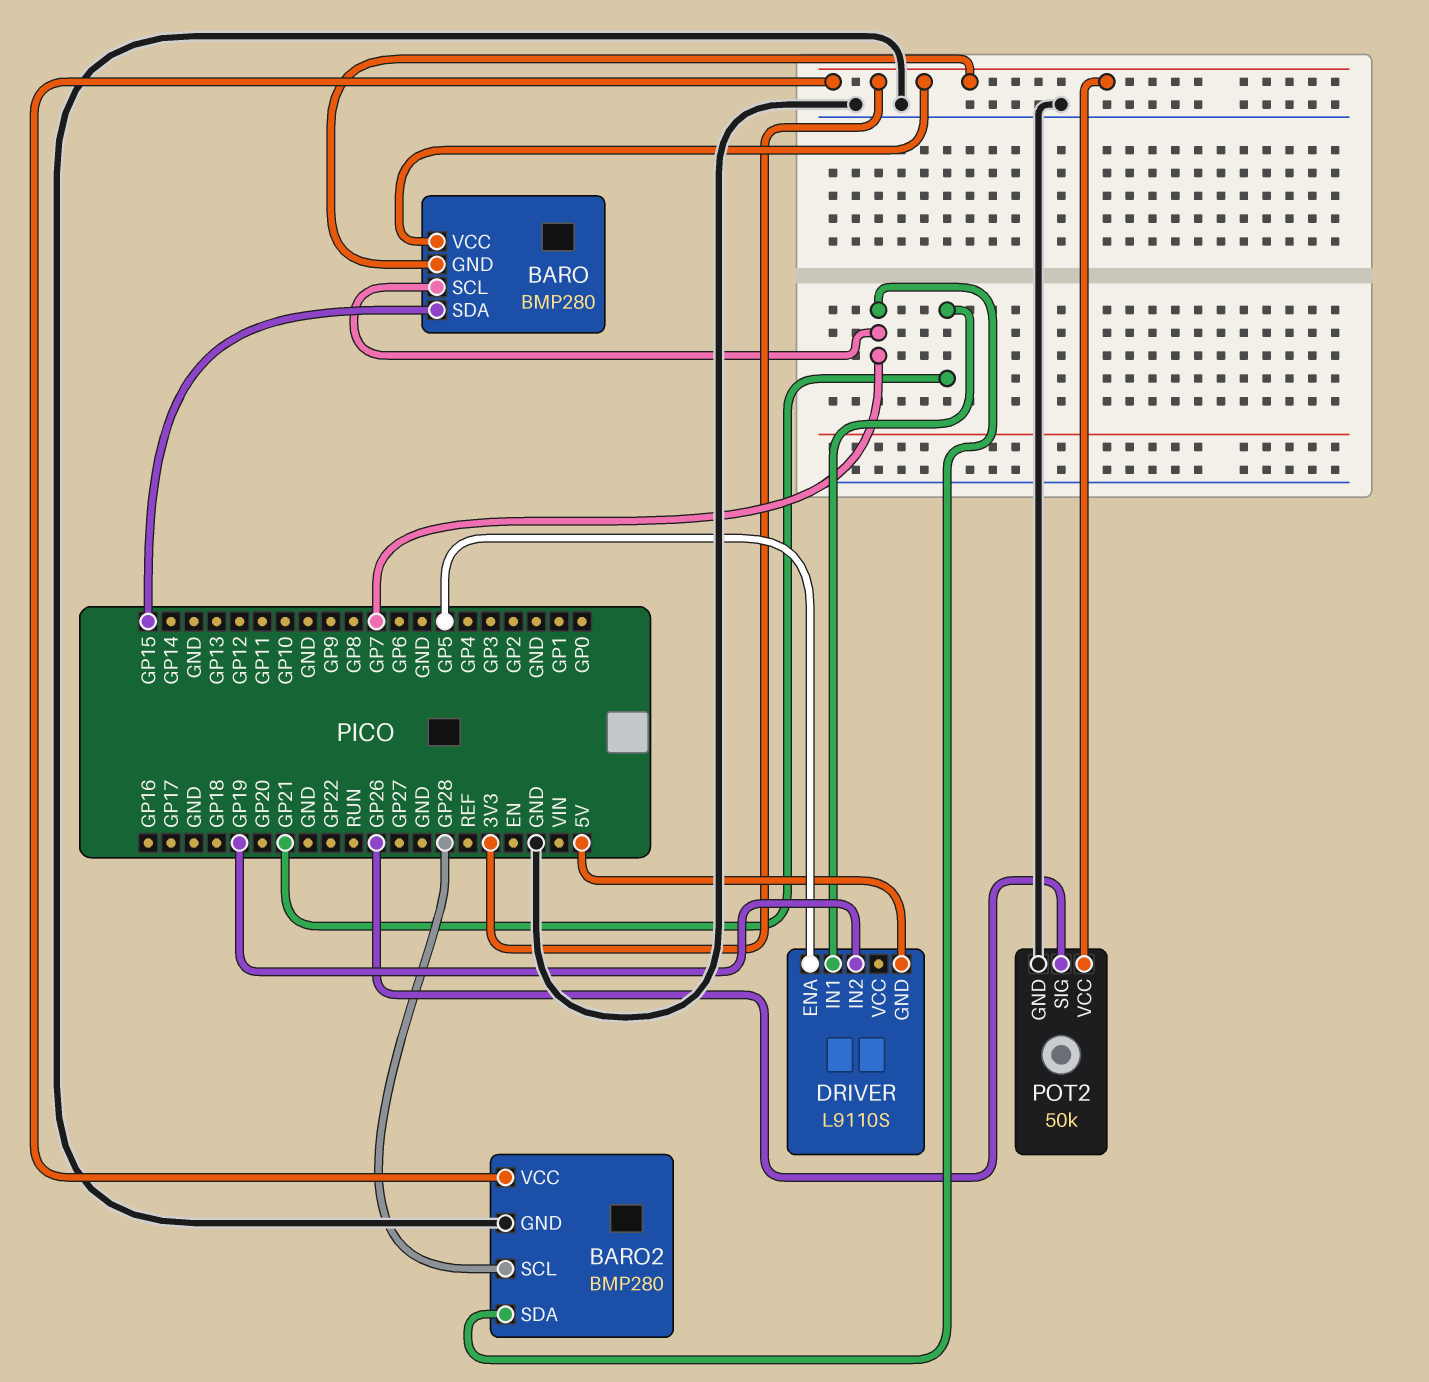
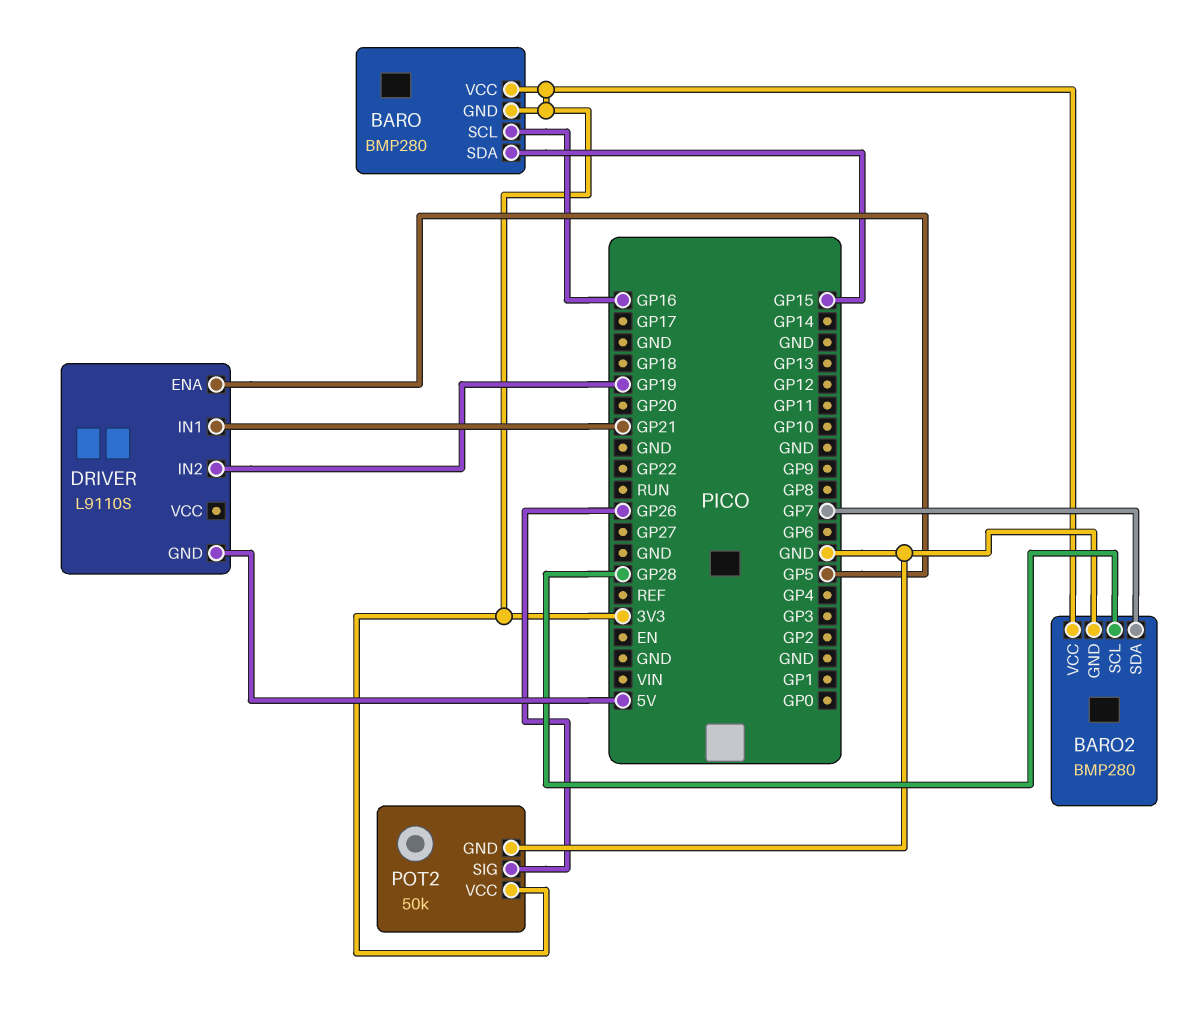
BARO pin SCL: GP7 -> GP16

